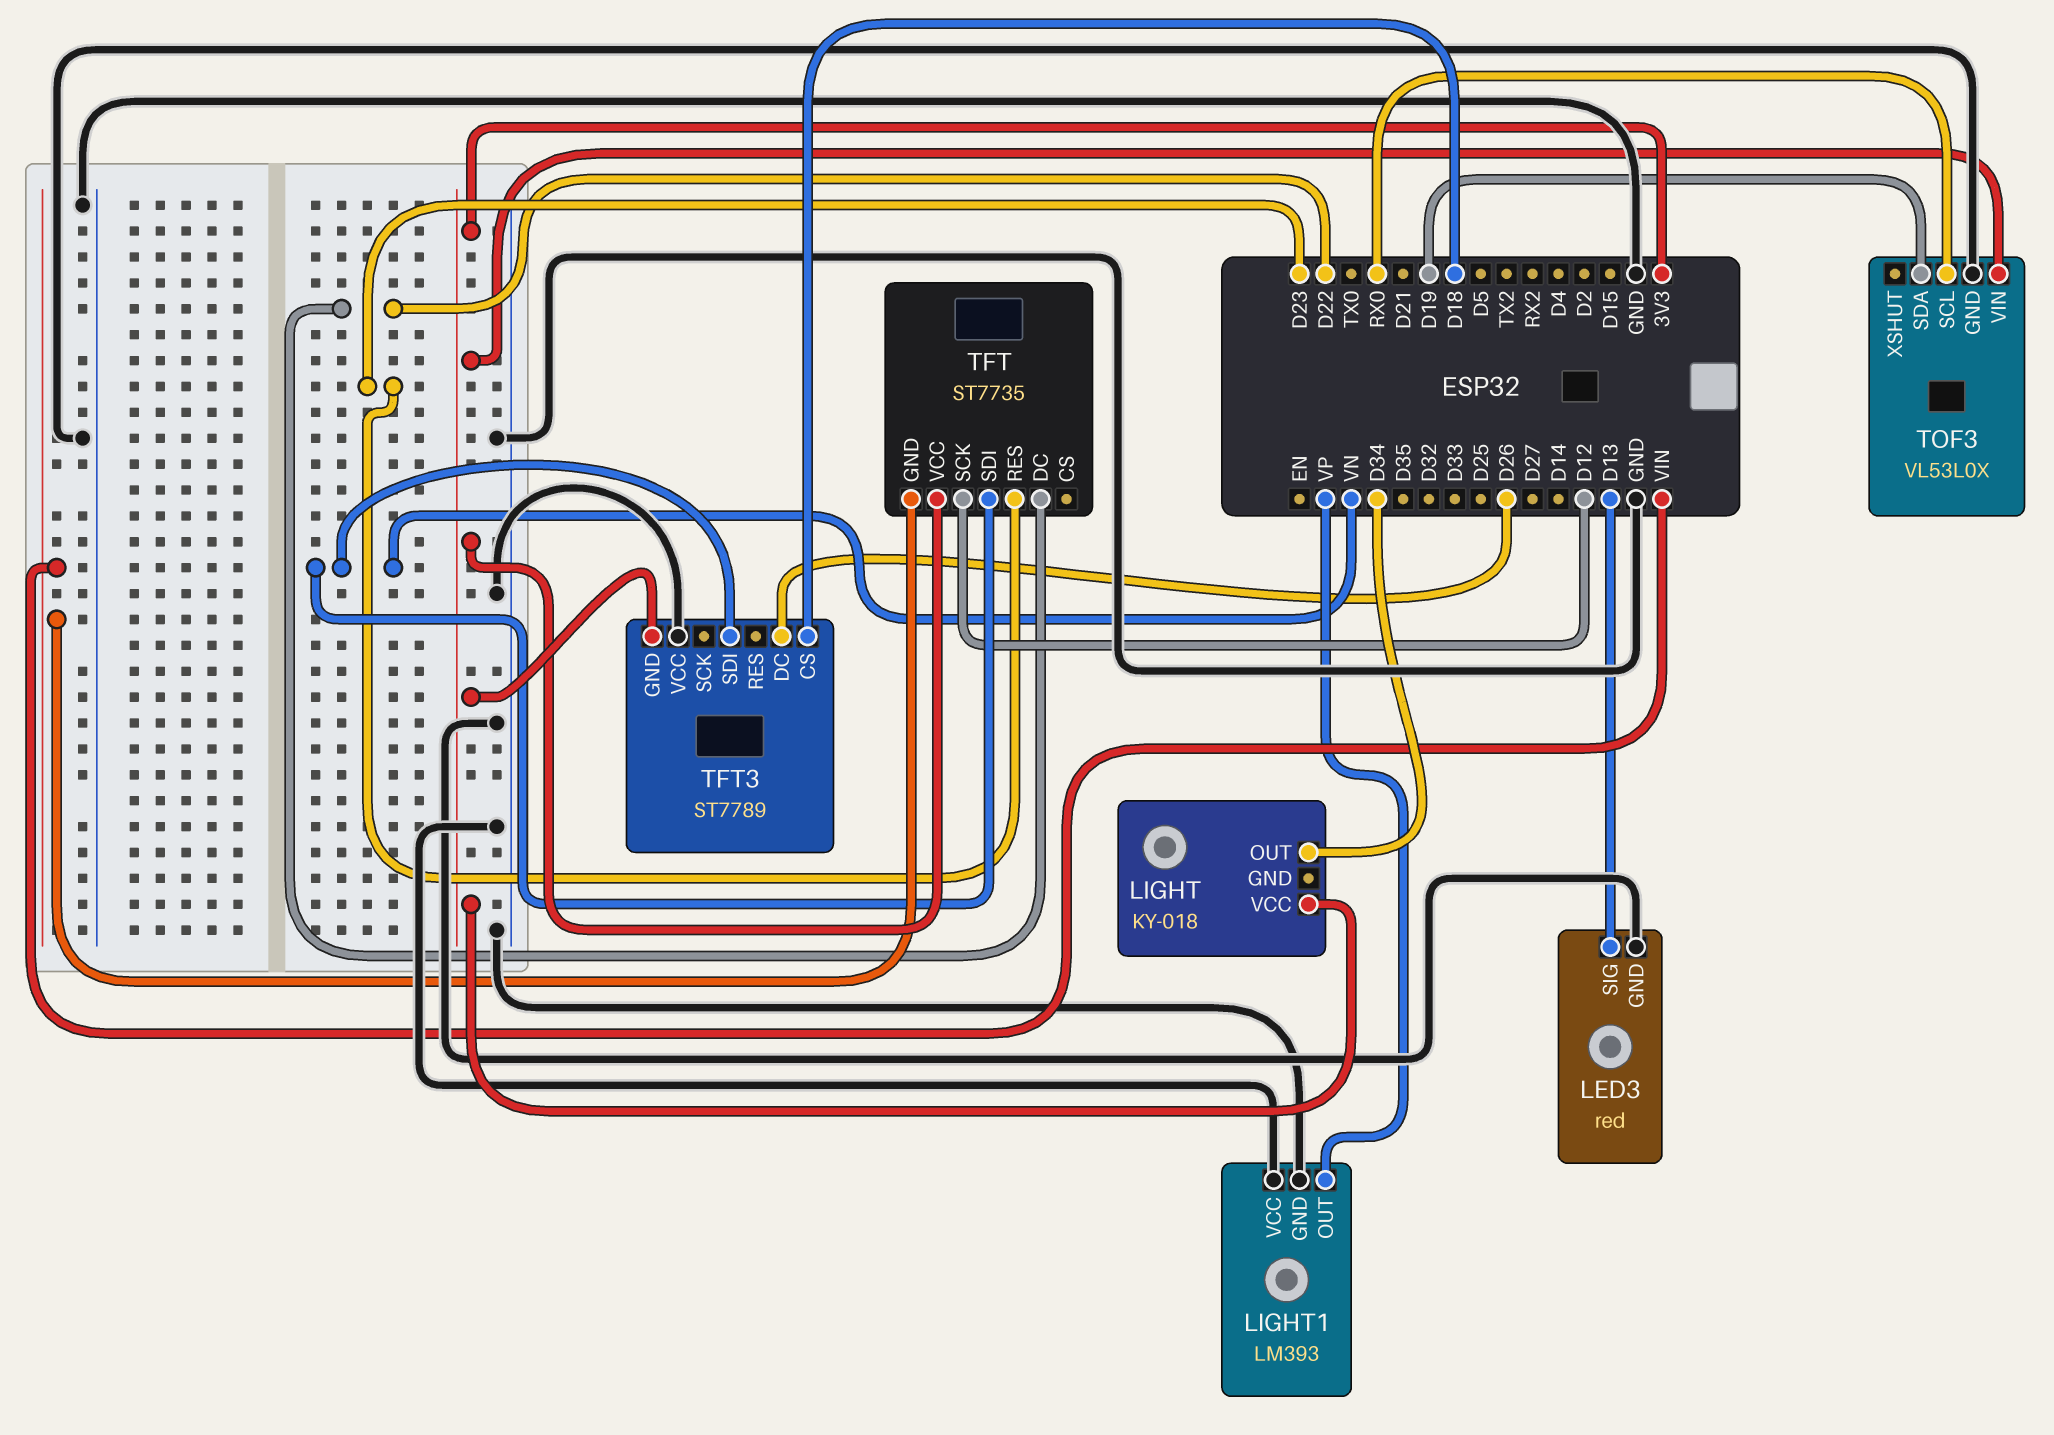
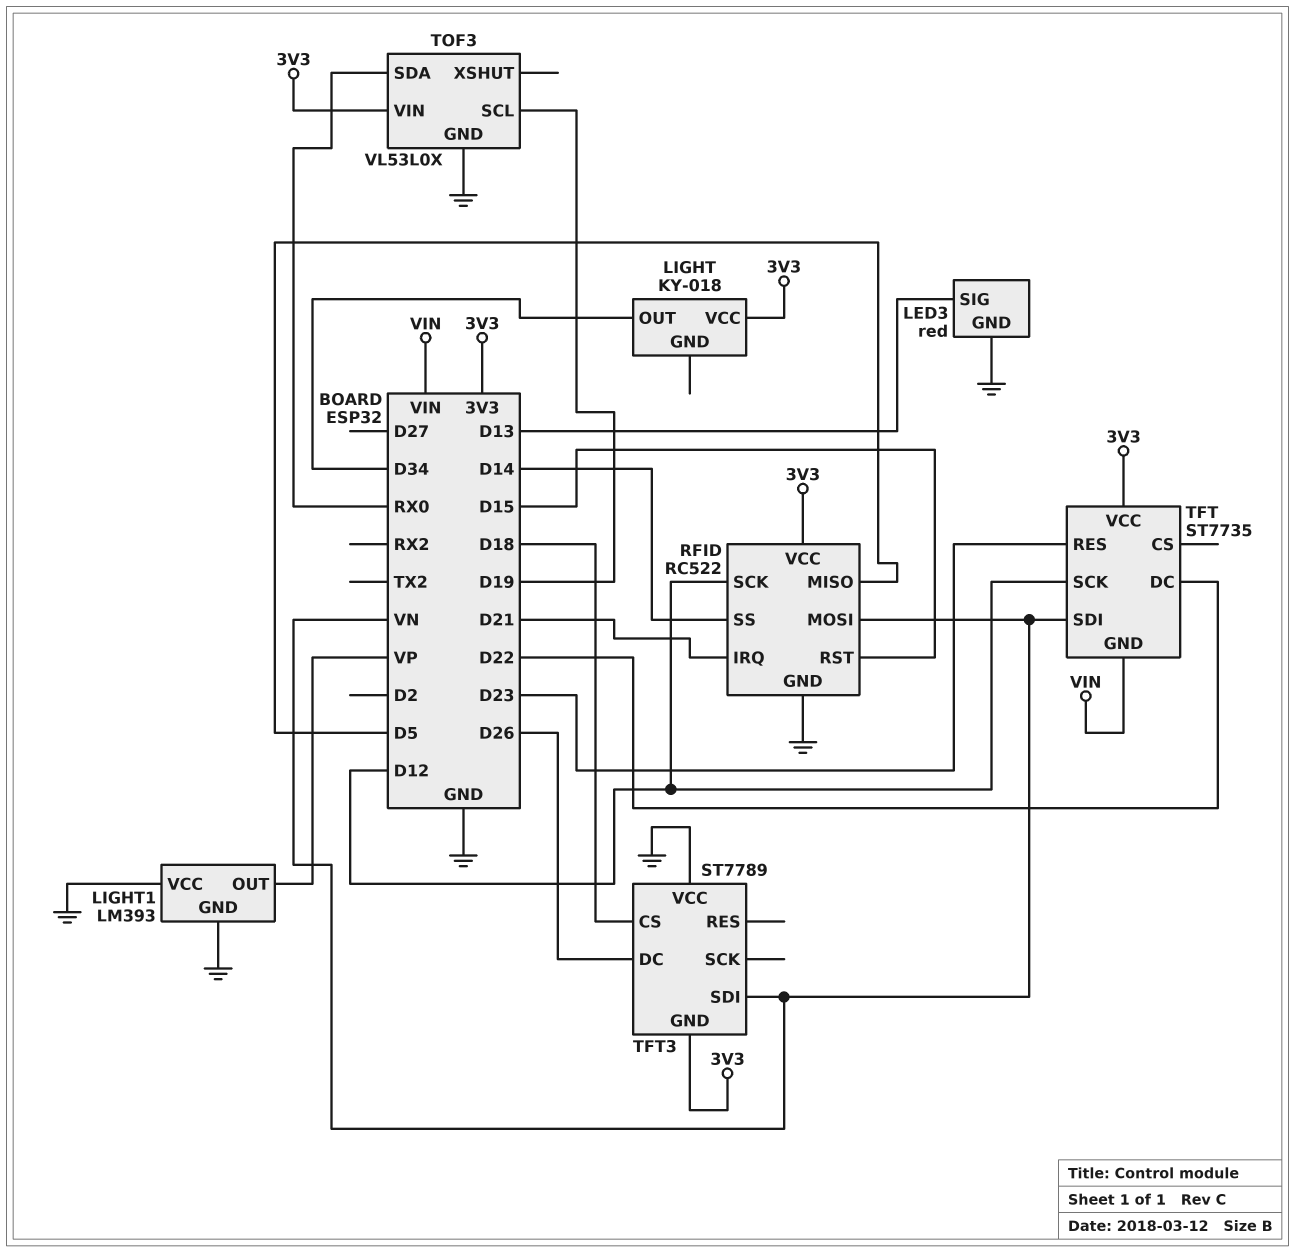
RFID: none -> RC522
RFID pin GND: none -> GND
RFID pin IRQ: none -> D21
RFID pin MISO: none -> D5
RFID pin MOSI: none -> VN
RFID pin RST: none -> D15
RFID pin SCK: none -> D12
RFID pin SS: none -> D14
RFID pin VCC: none -> 3V3
TOF3 pin SCL: RX0 -> D19
TOF3 pin SDA: D19 -> RX0

